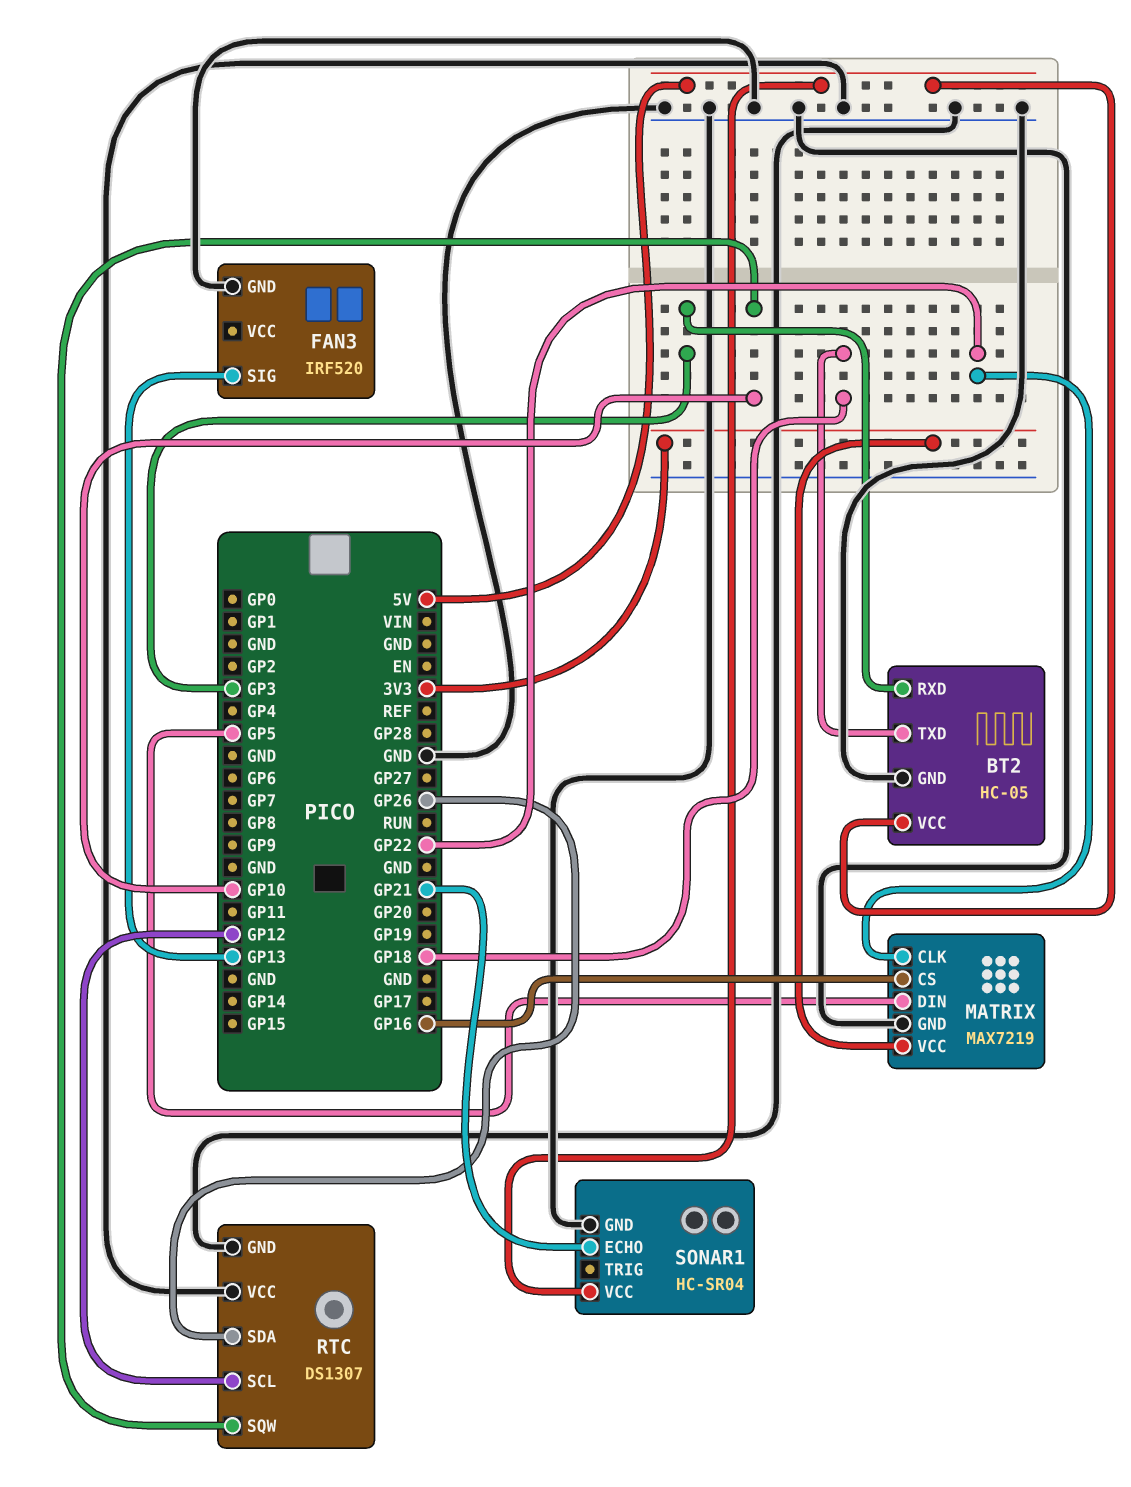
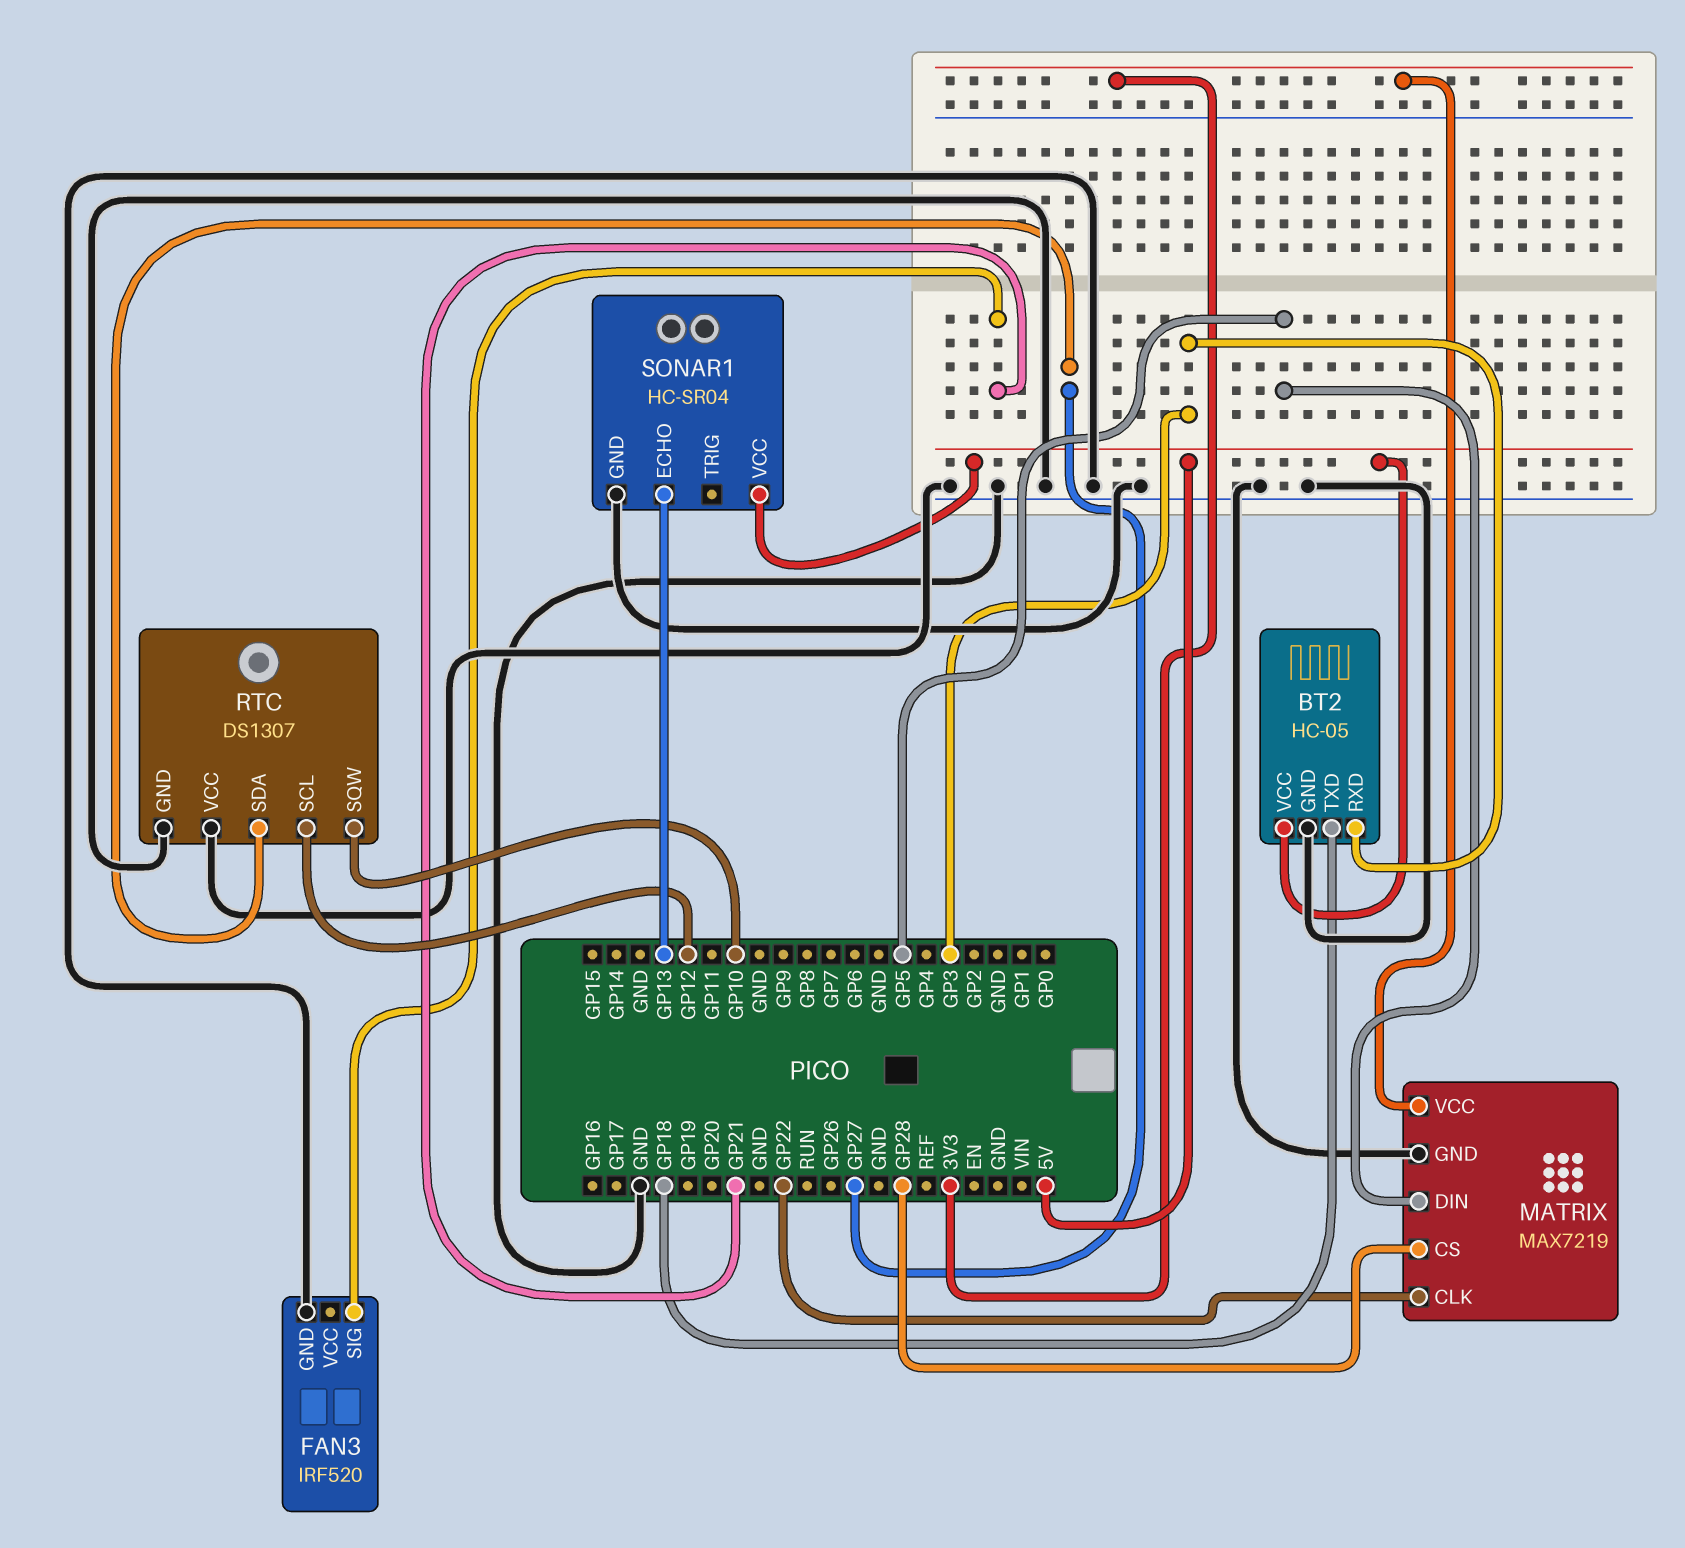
FAN3 pin SIG: GP13 -> GP21
MATRIX pin CS: GP16 -> GP28
RTC pin SDA: GP26 -> GP27
SONAR1 pin ECHO: GP21 -> GP13

